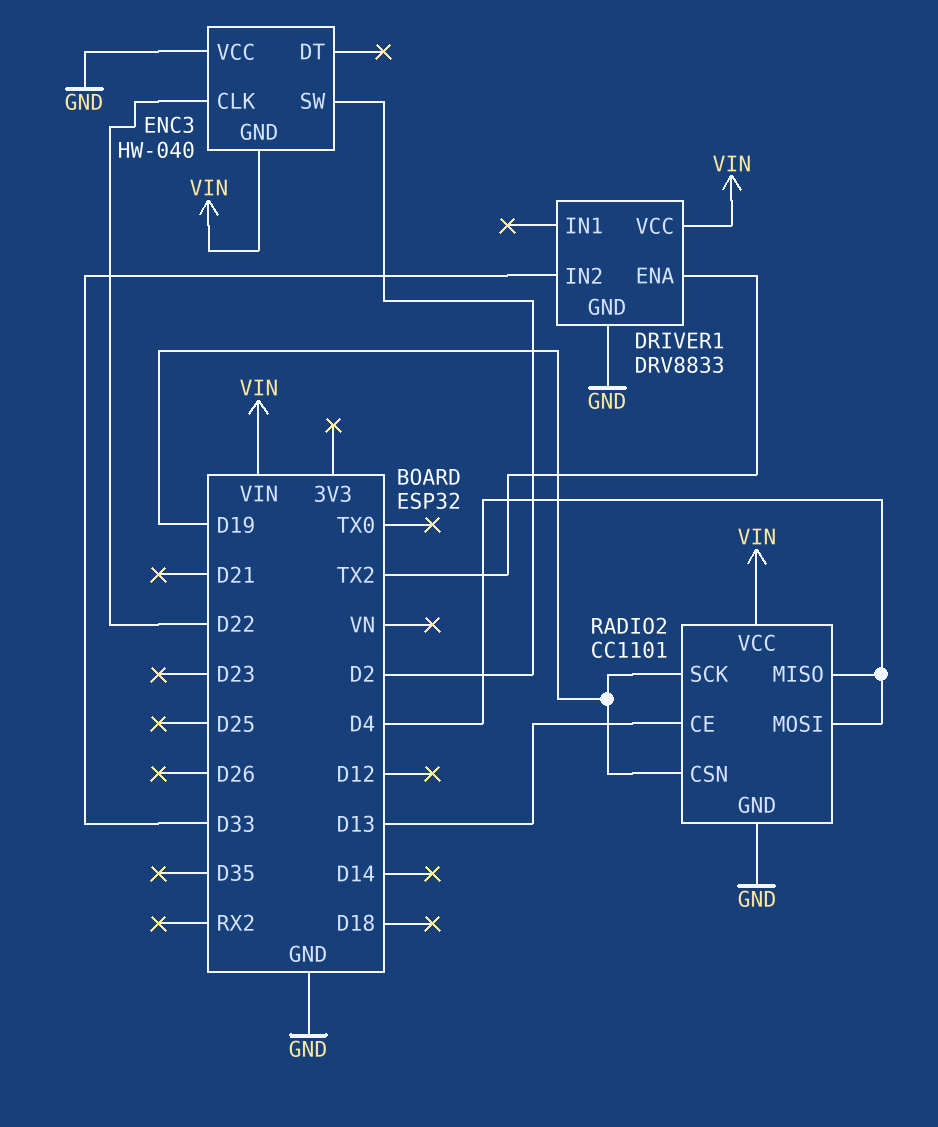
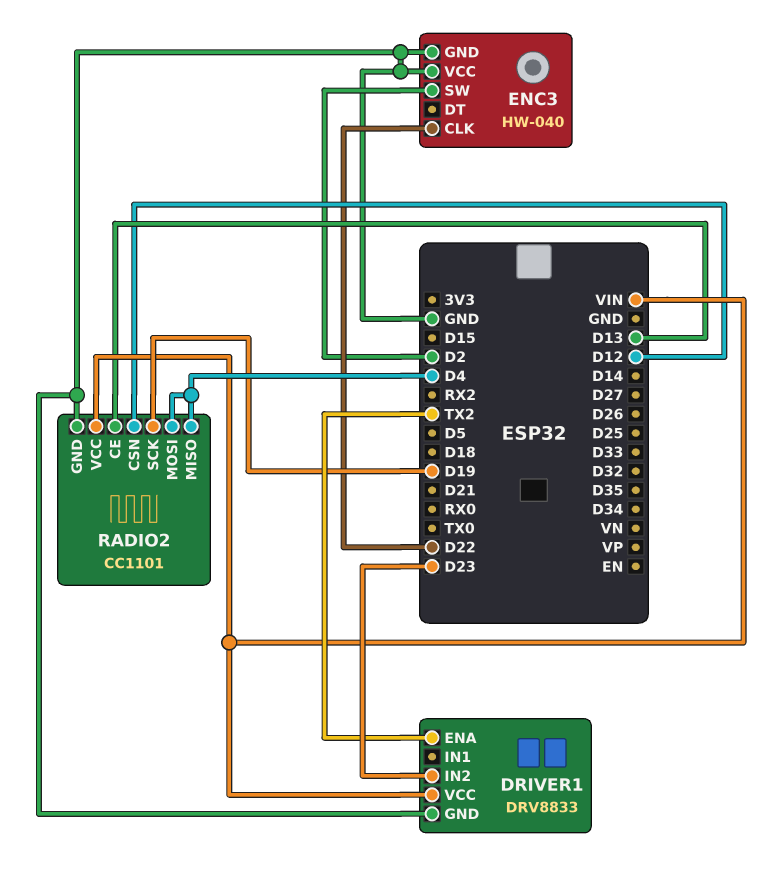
DRIVER1 pin IN2: D33 -> D23
ENC3 pin GND: VIN -> GND
RADIO2 pin CSN: D19 -> D12

